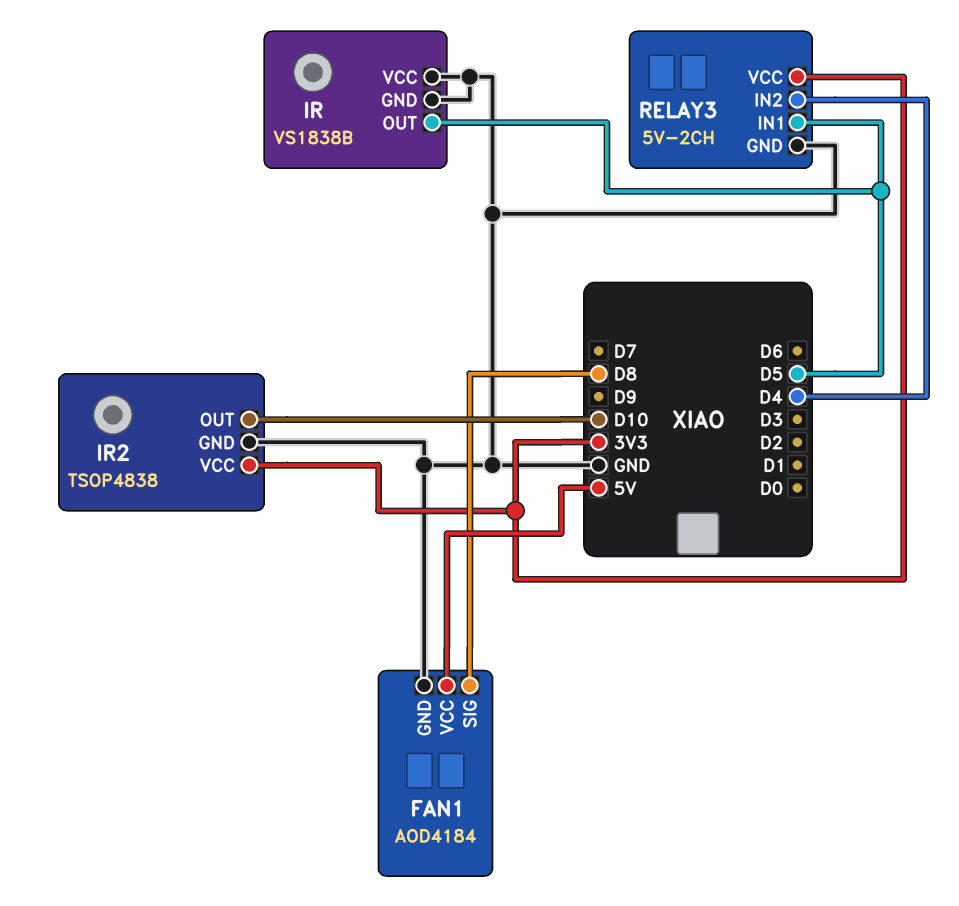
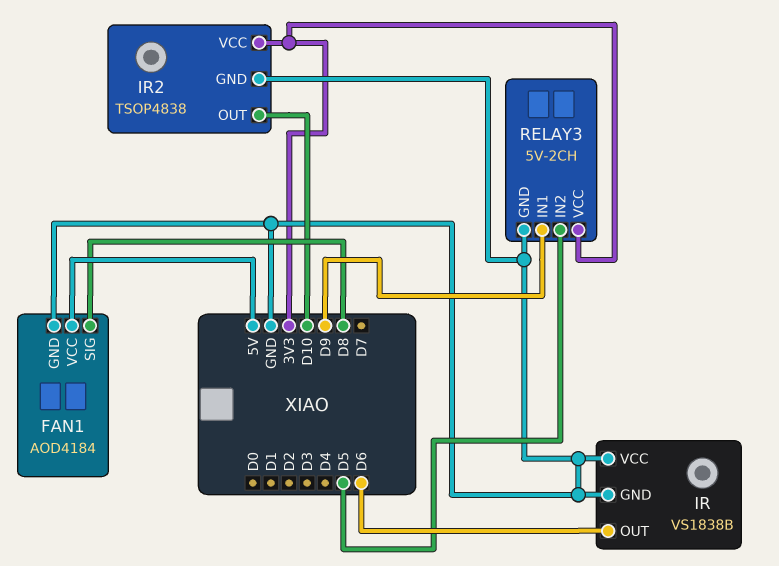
IR pin OUT: D5 -> D6
RELAY3 pin IN1: D5 -> D9
RELAY3 pin IN2: D4 -> D5

